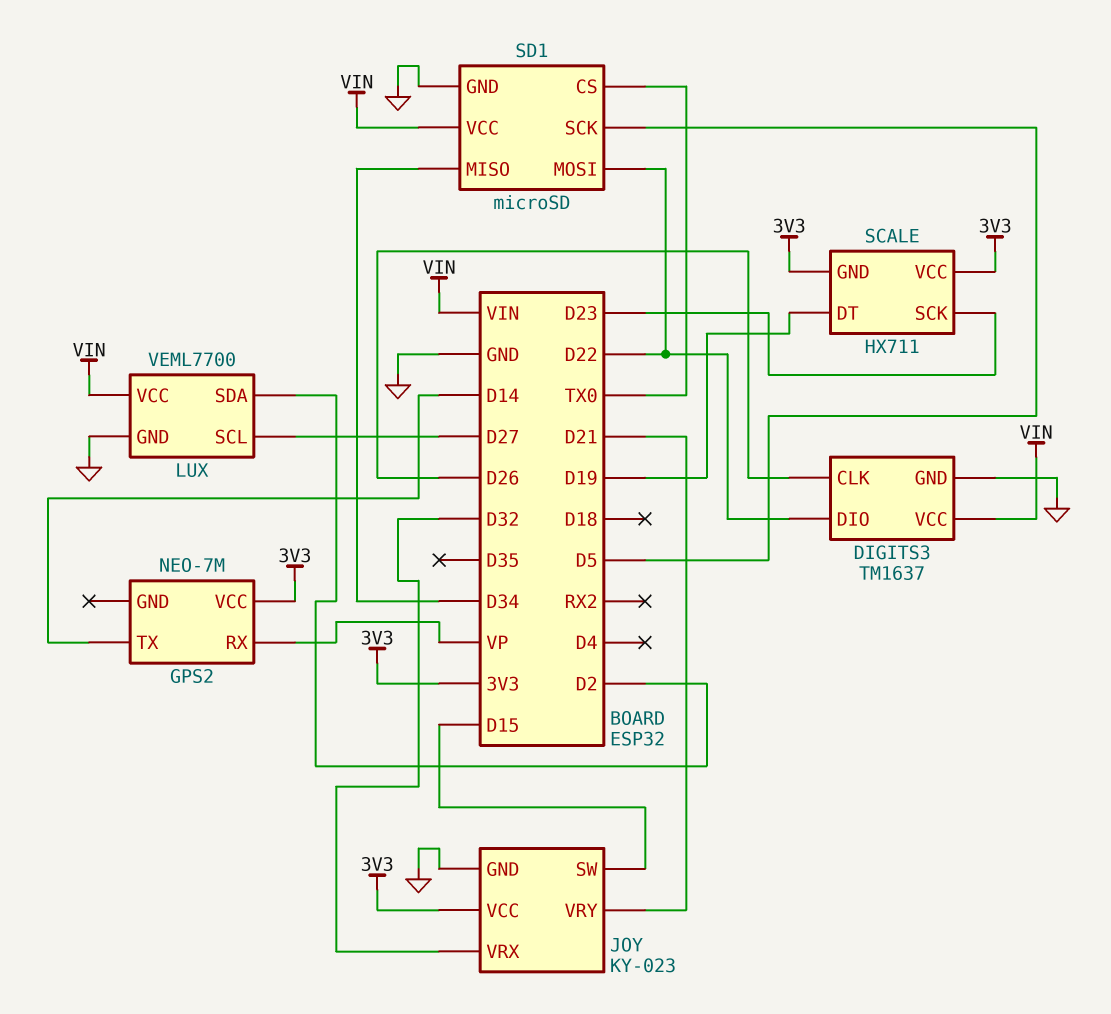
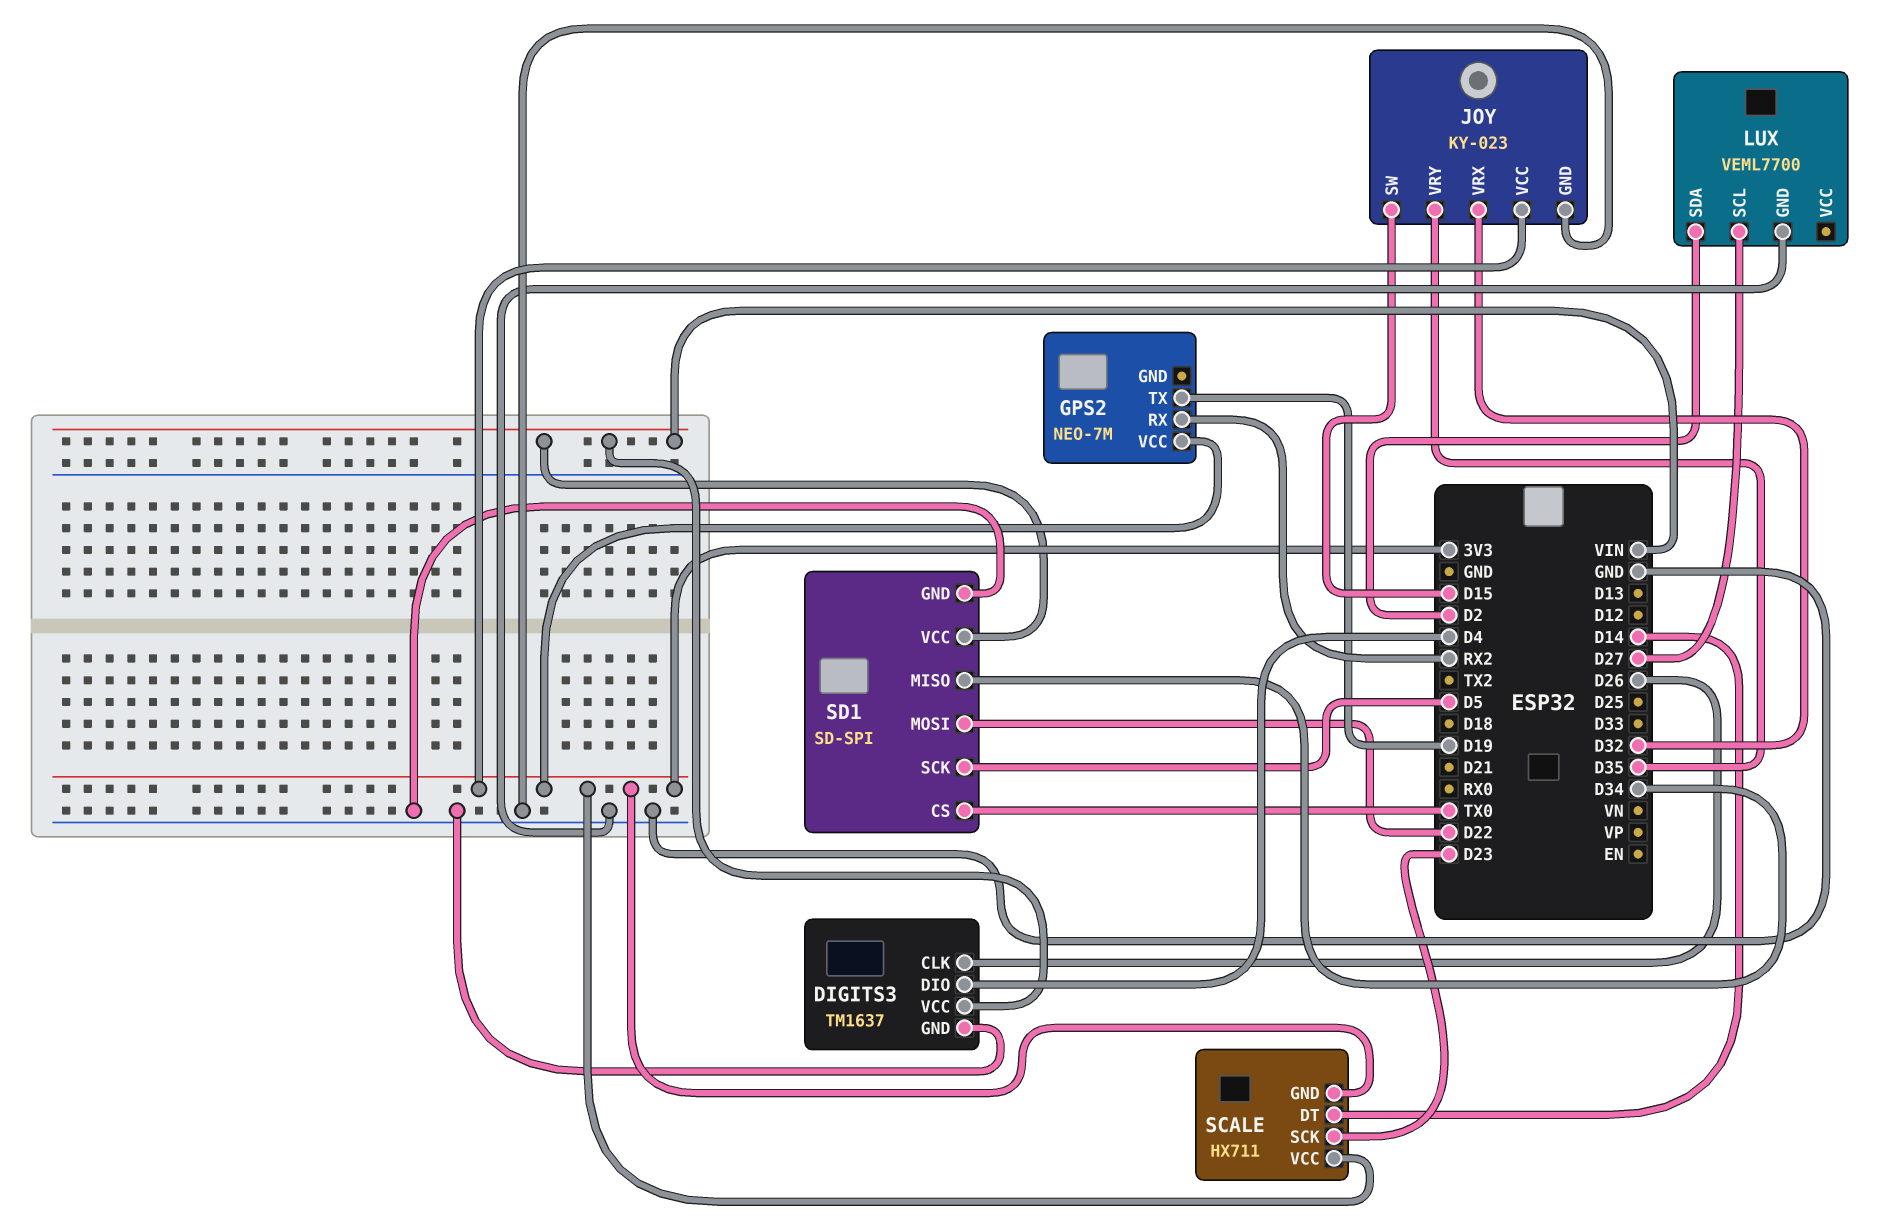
DIGITS3 pin DIO: D22 -> D4
GPS2 pin RX: VP -> RX2
GPS2 pin TX: D14 -> D19
JOY pin VRY: D21 -> D35
LUX pin VCC: VIN -> none
SCALE pin DT: D19 -> D14
SD1: microSD -> SD-SPI

